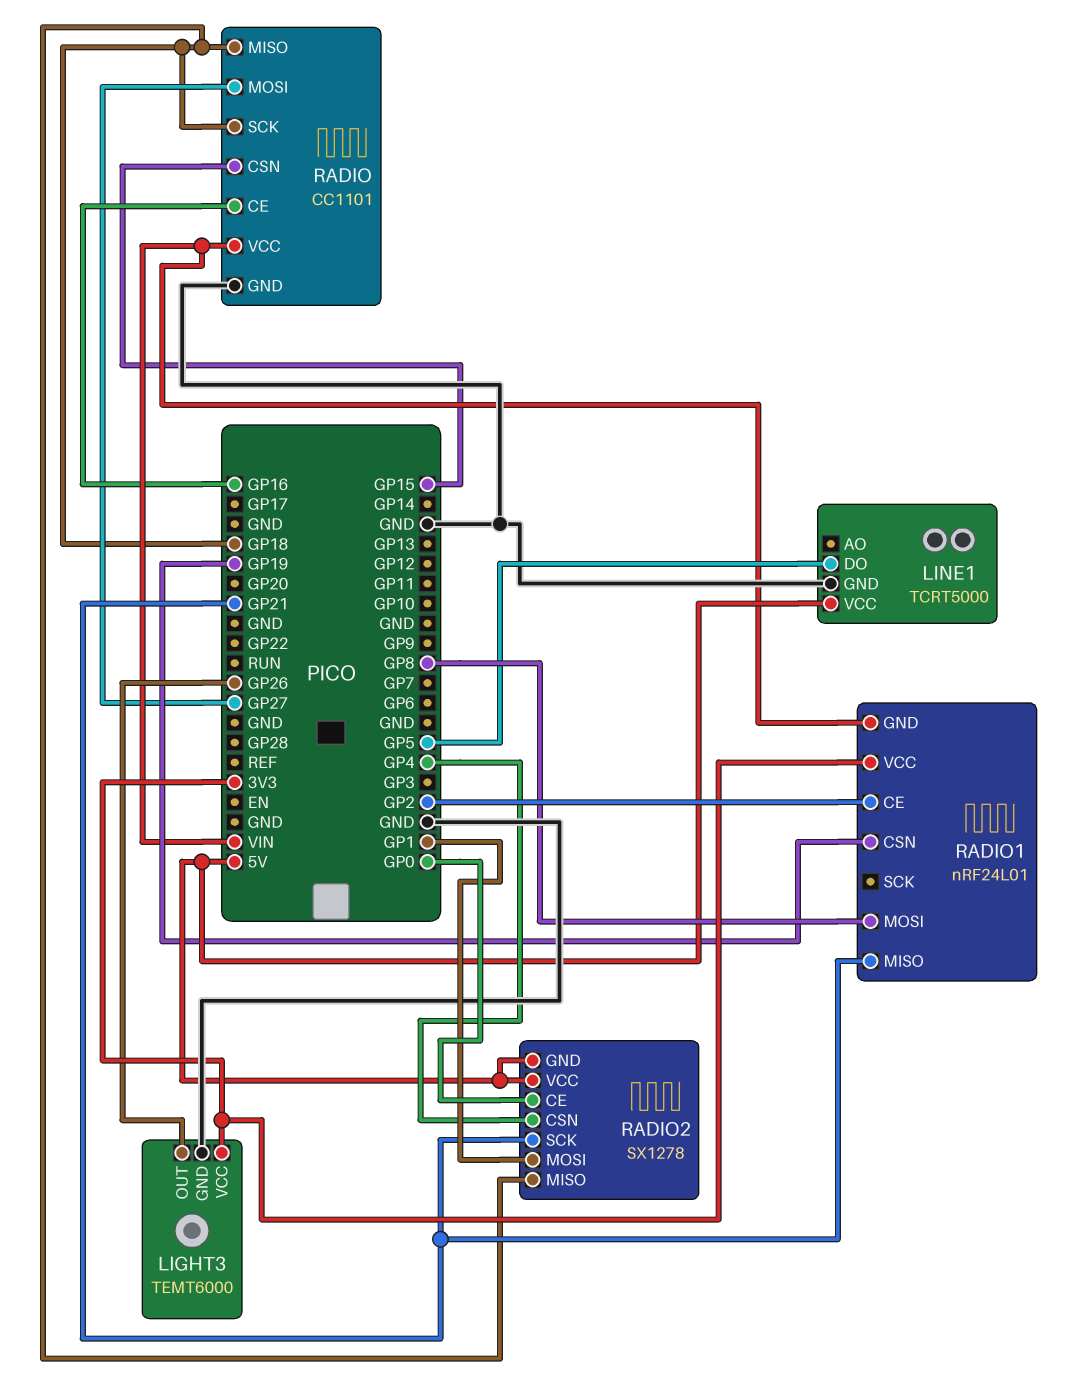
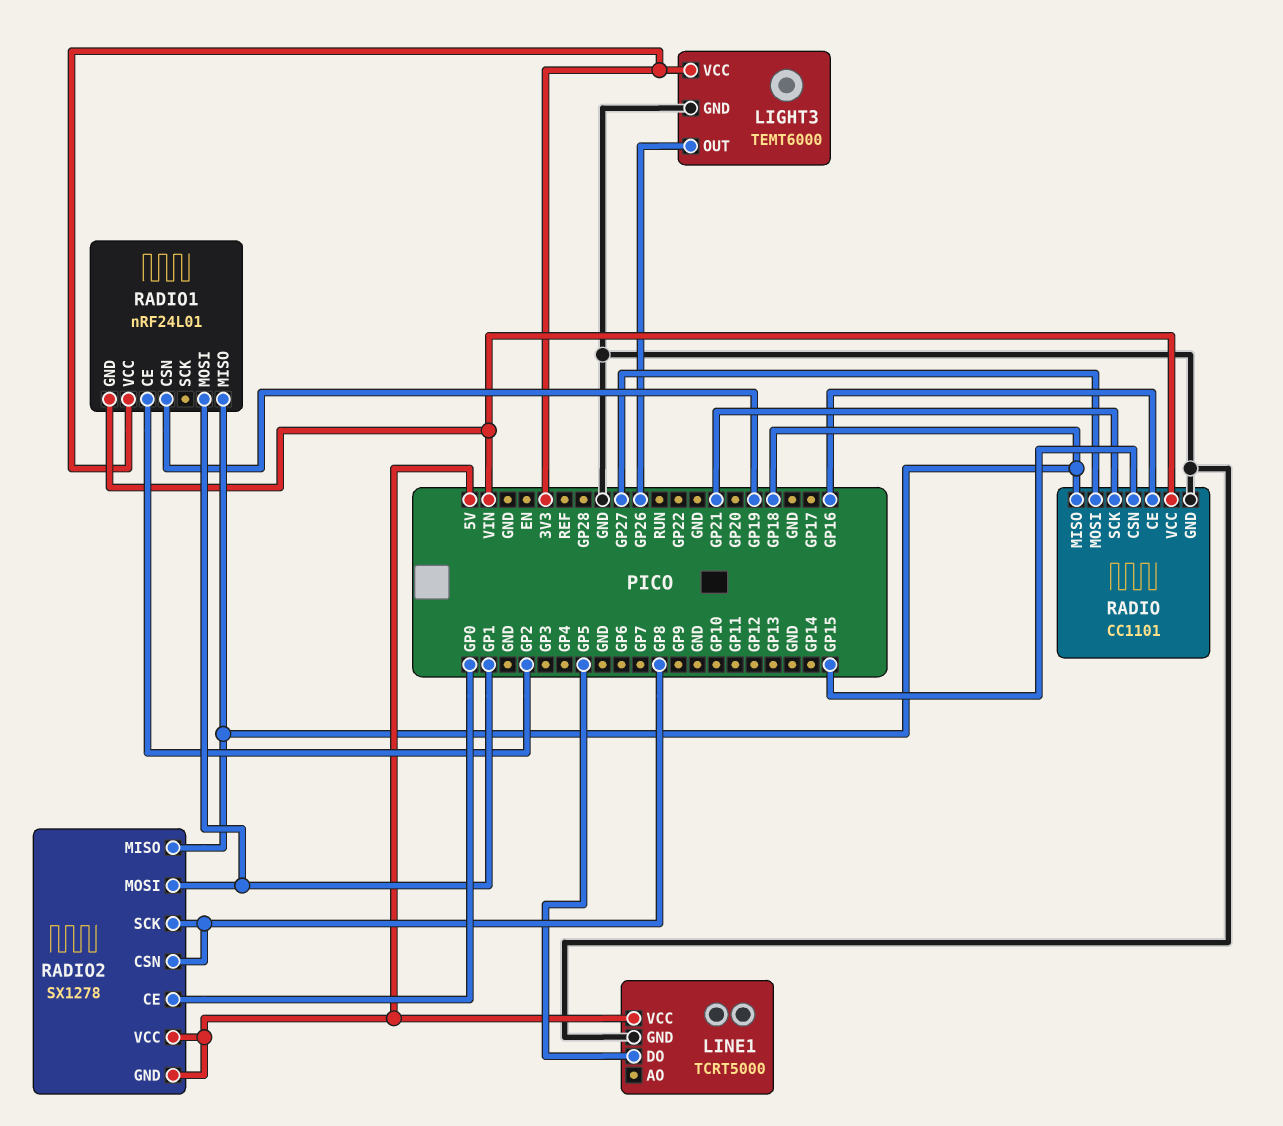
RADIO pin SCK: GP18 -> GP21
RADIO1 pin MISO: GP21 -> GP18
RADIO1 pin MOSI: GP8 -> GP1
RADIO2 pin CSN: GP4 -> GP8
RADIO2 pin SCK: GP21 -> GP8

